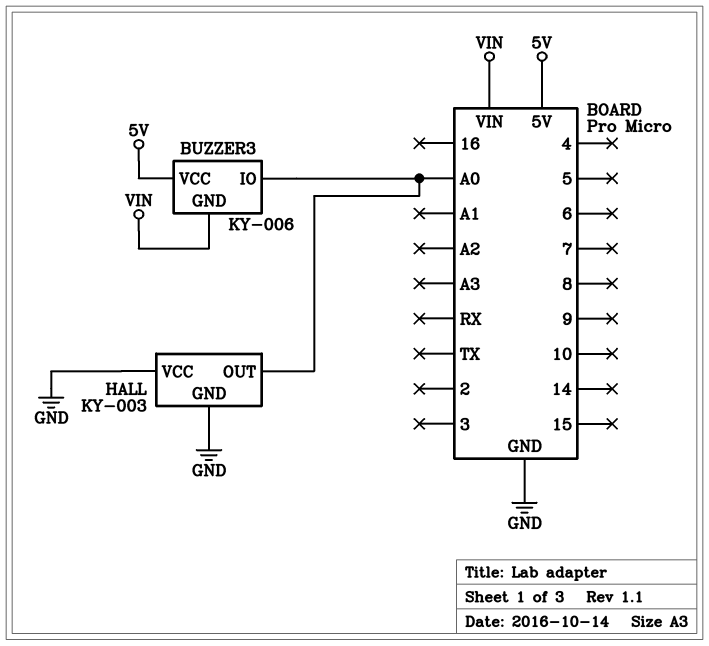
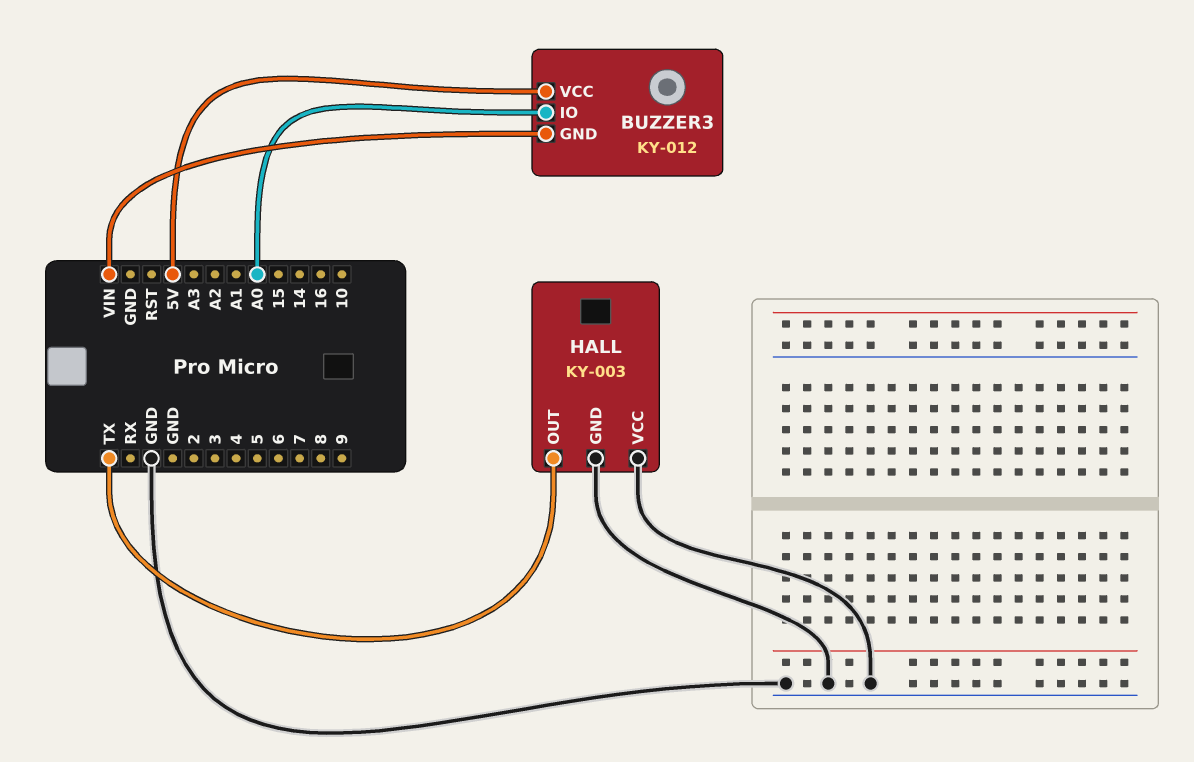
BUZZER3: KY-006 -> KY-012
HALL pin OUT: A0 -> TX

